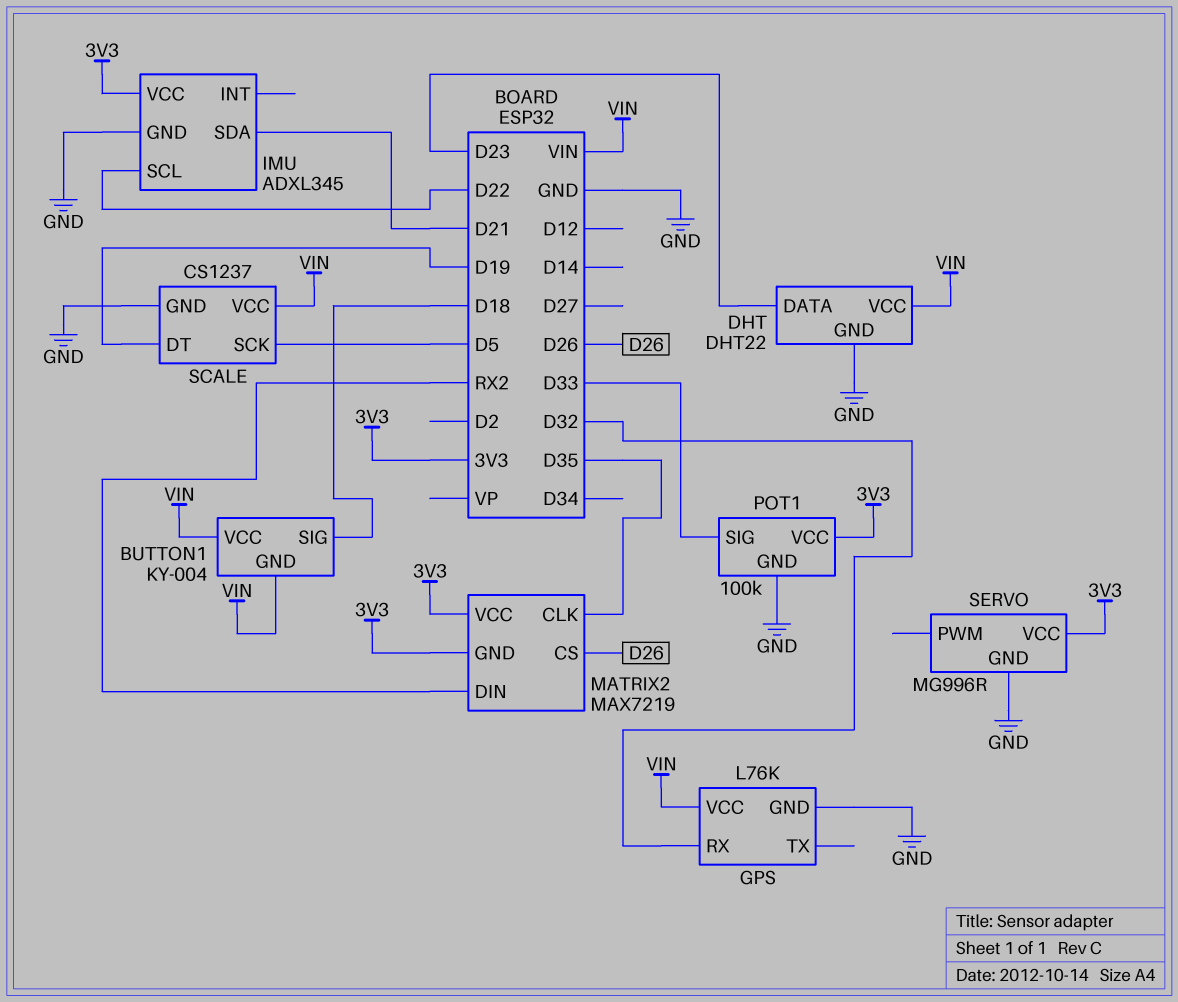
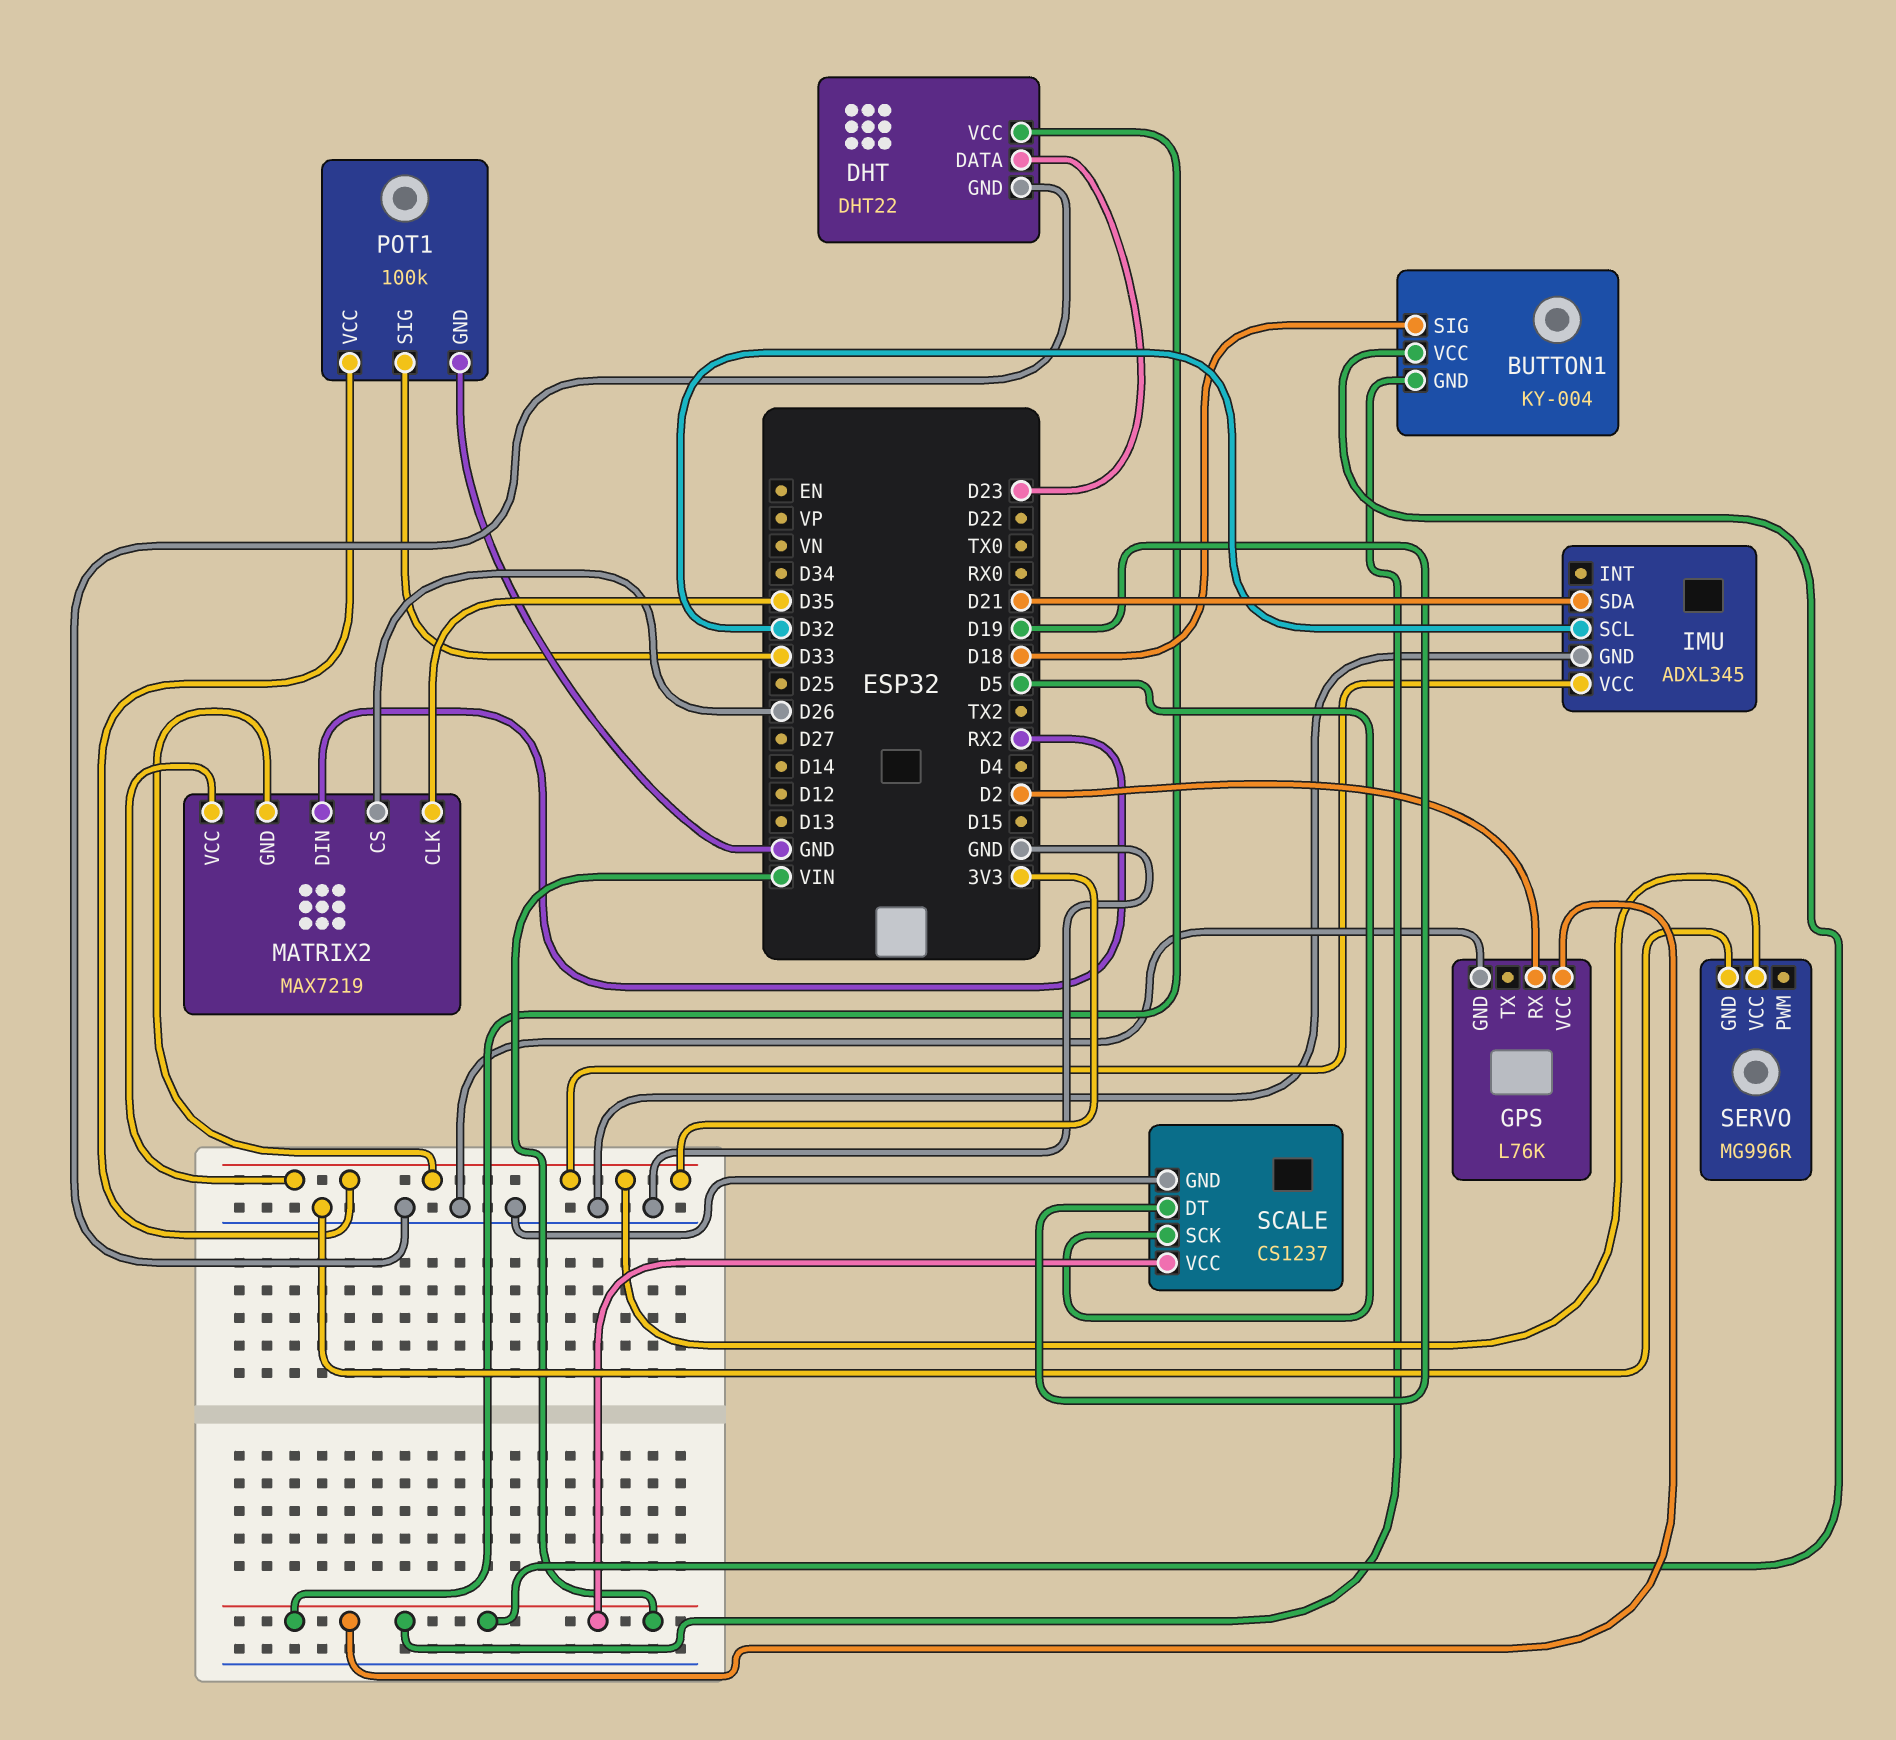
GPS pin RX: D32 -> D2
IMU pin SCL: D22 -> D32

